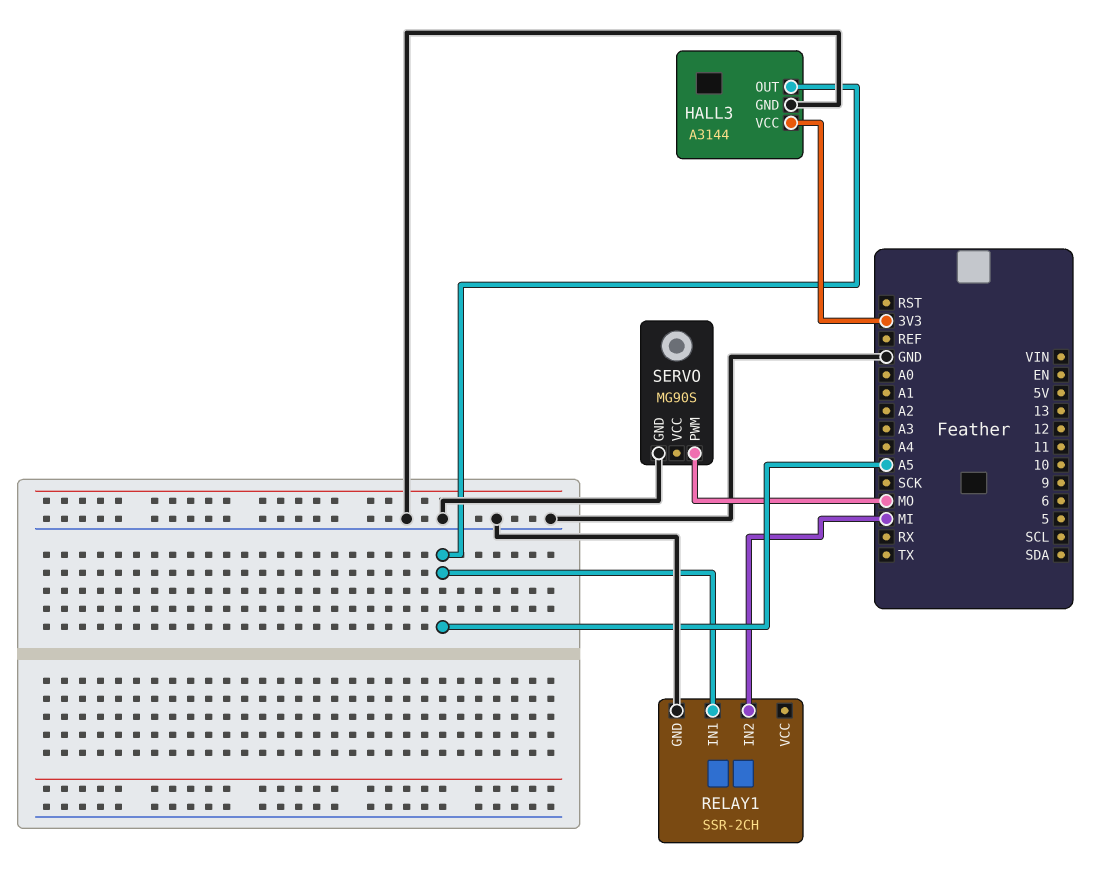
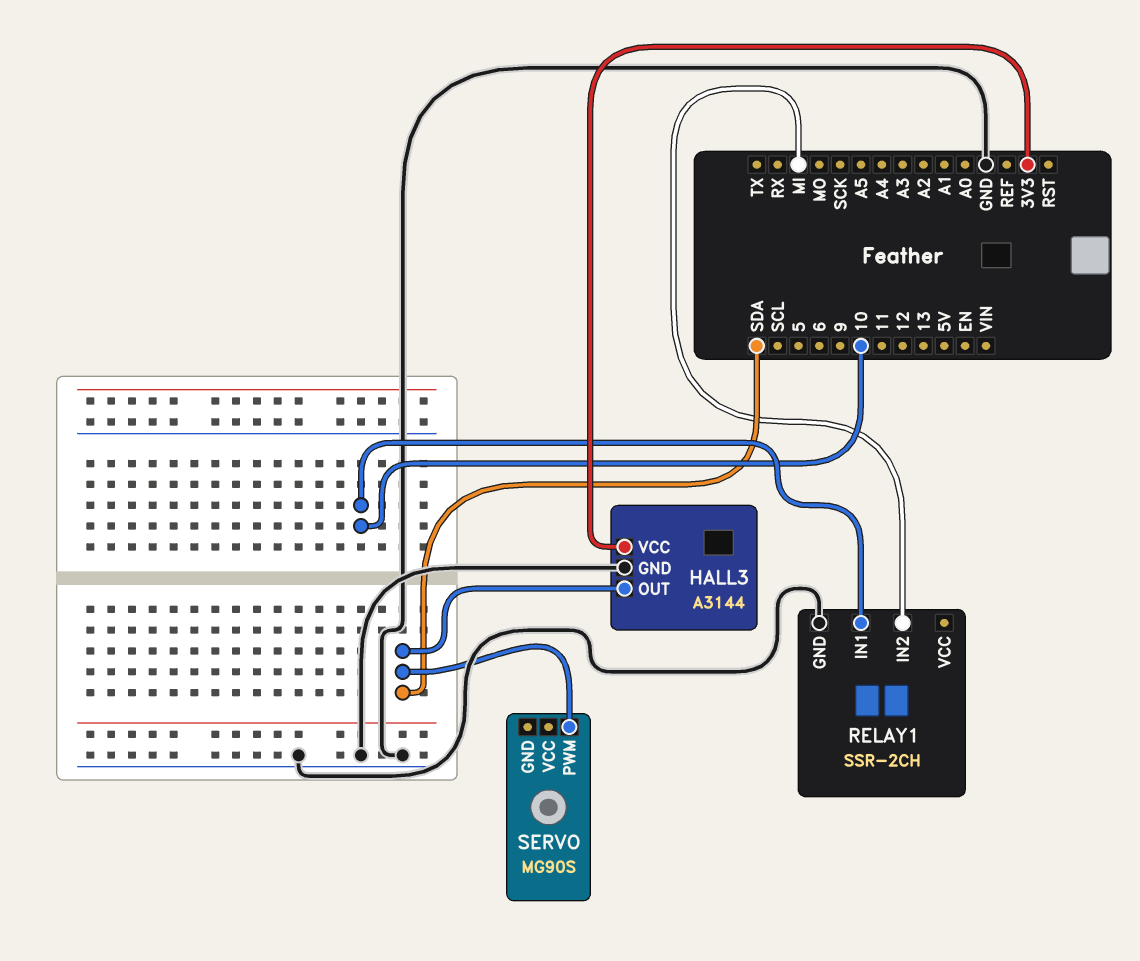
HALL3 pin OUT: A5 -> SDA
RELAY1 pin IN1: A5 -> 10
SERVO pin GND: GND -> none
SERVO pin PWM: MO -> SDA

